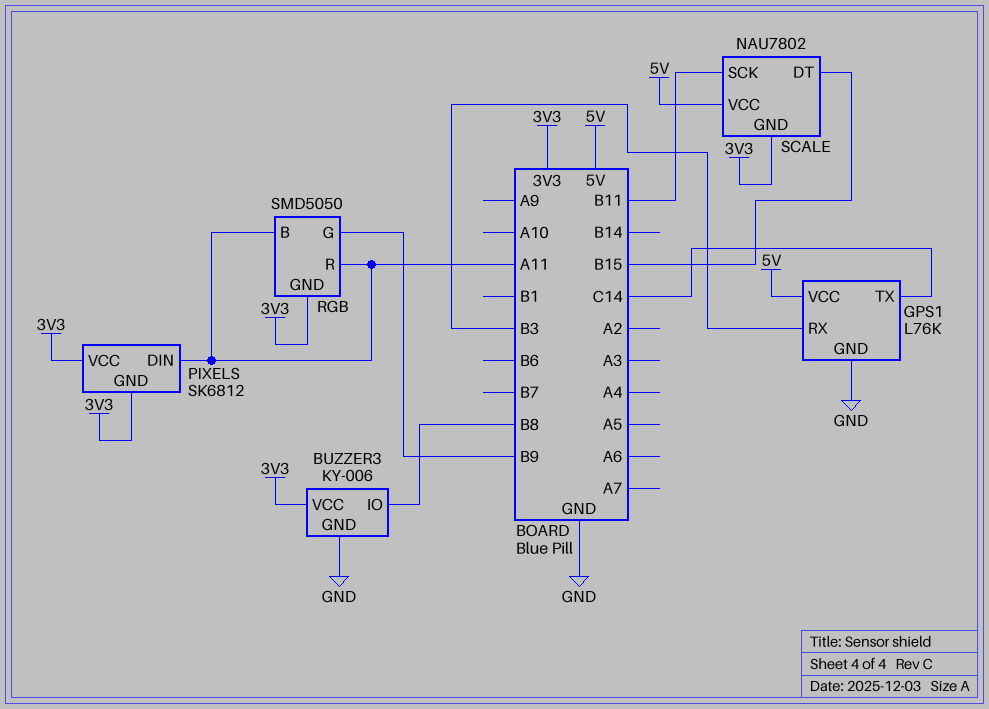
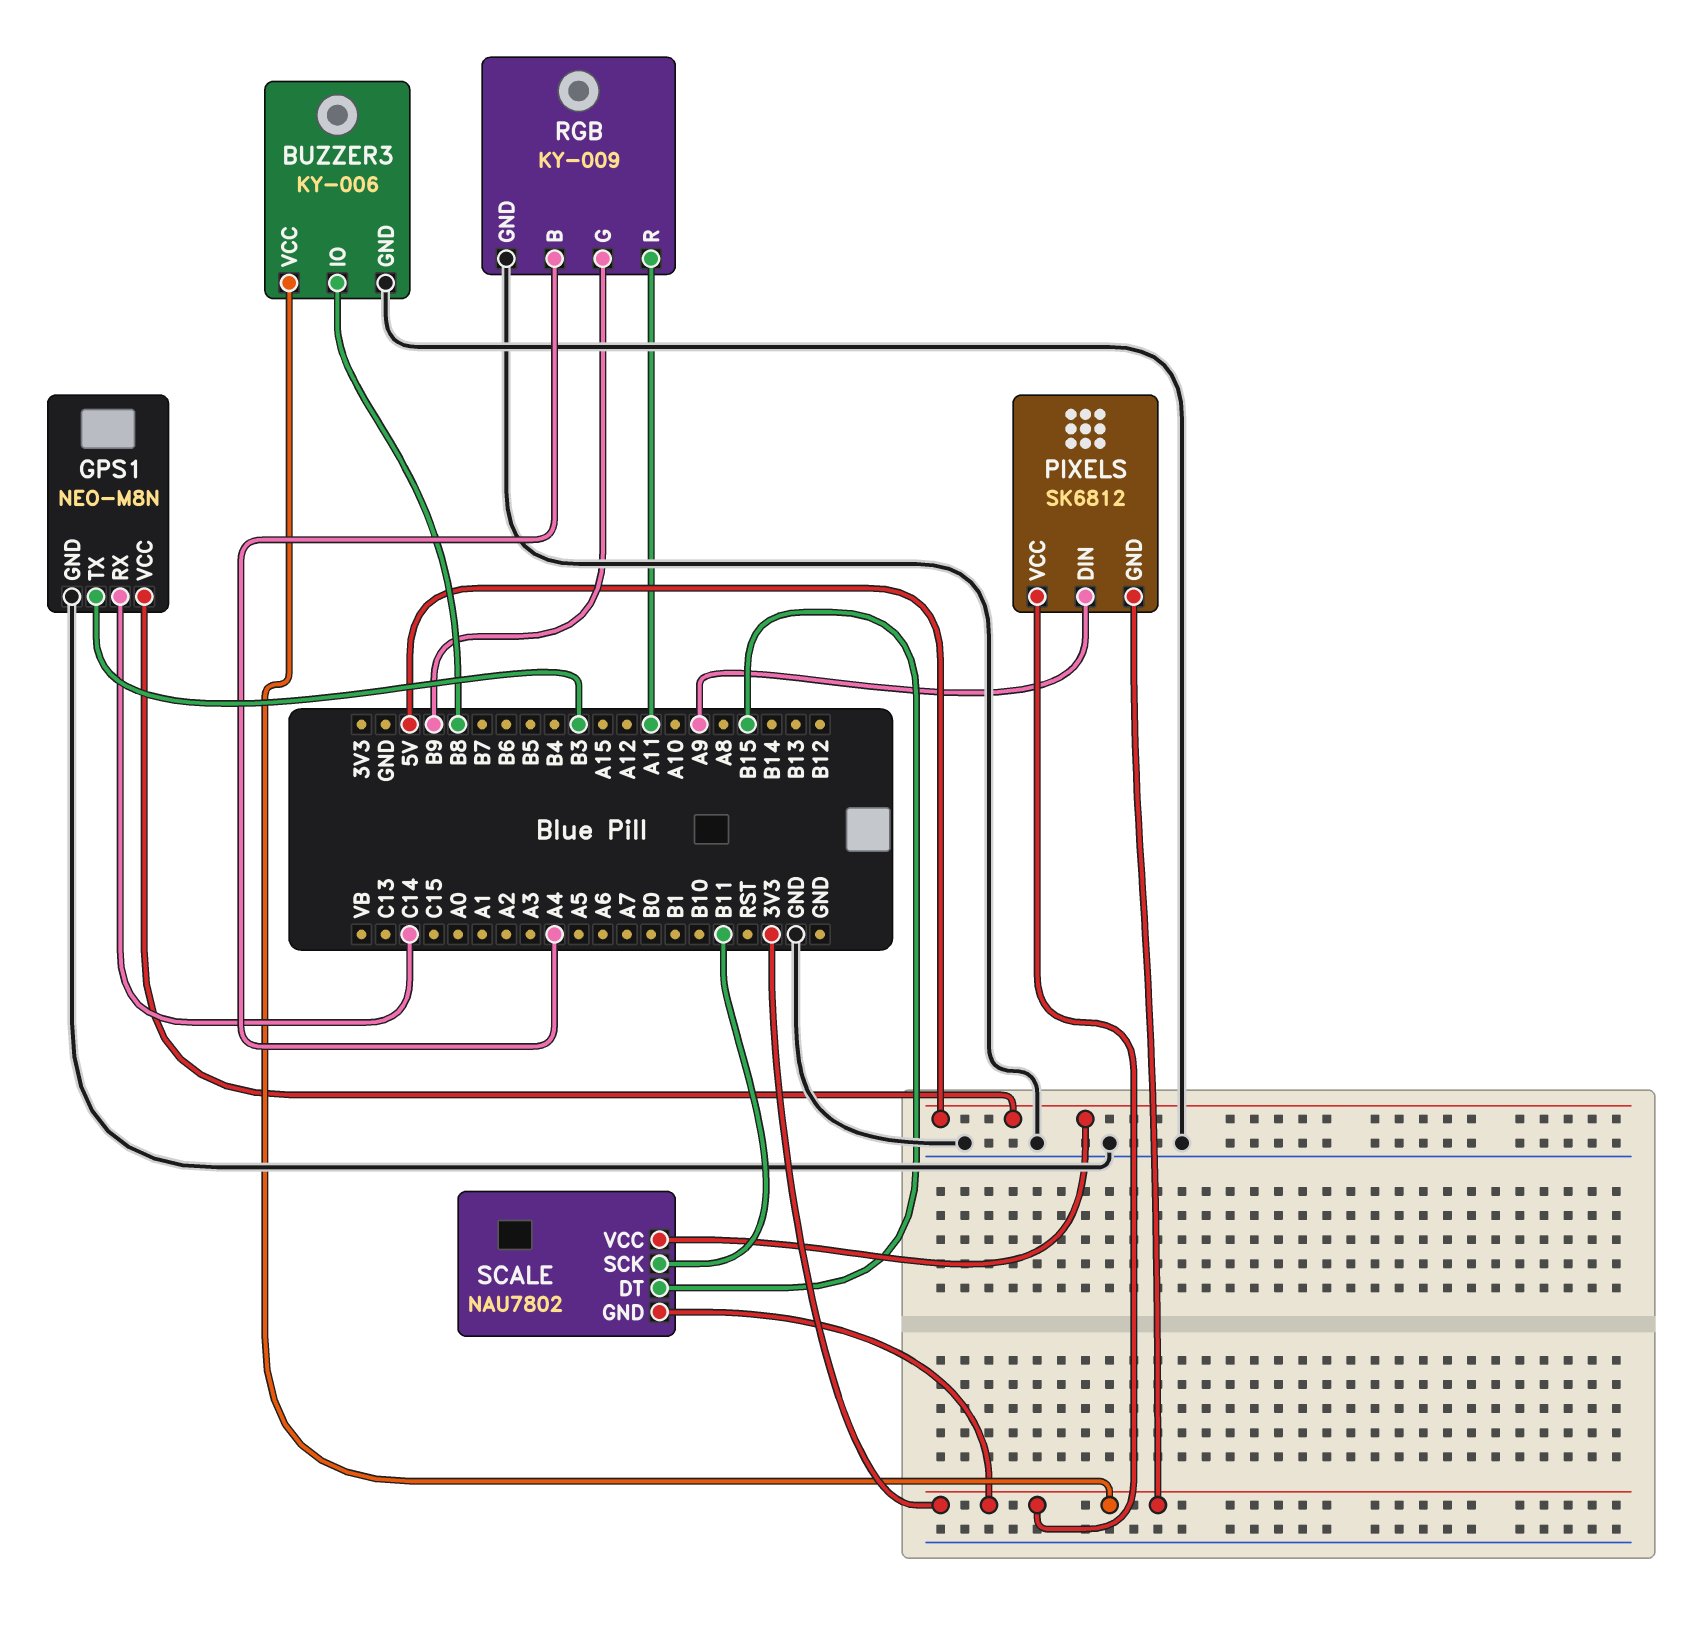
GPS1: L76K -> NEO-M8N
GPS1 pin RX: B3 -> C14
GPS1 pin TX: C14 -> B3
PIXELS pin DIN: A11 -> A9
RGB: SMD5050 -> KY-009
RGB pin B: A11 -> A4
RGB pin GND: 3V3 -> GND

